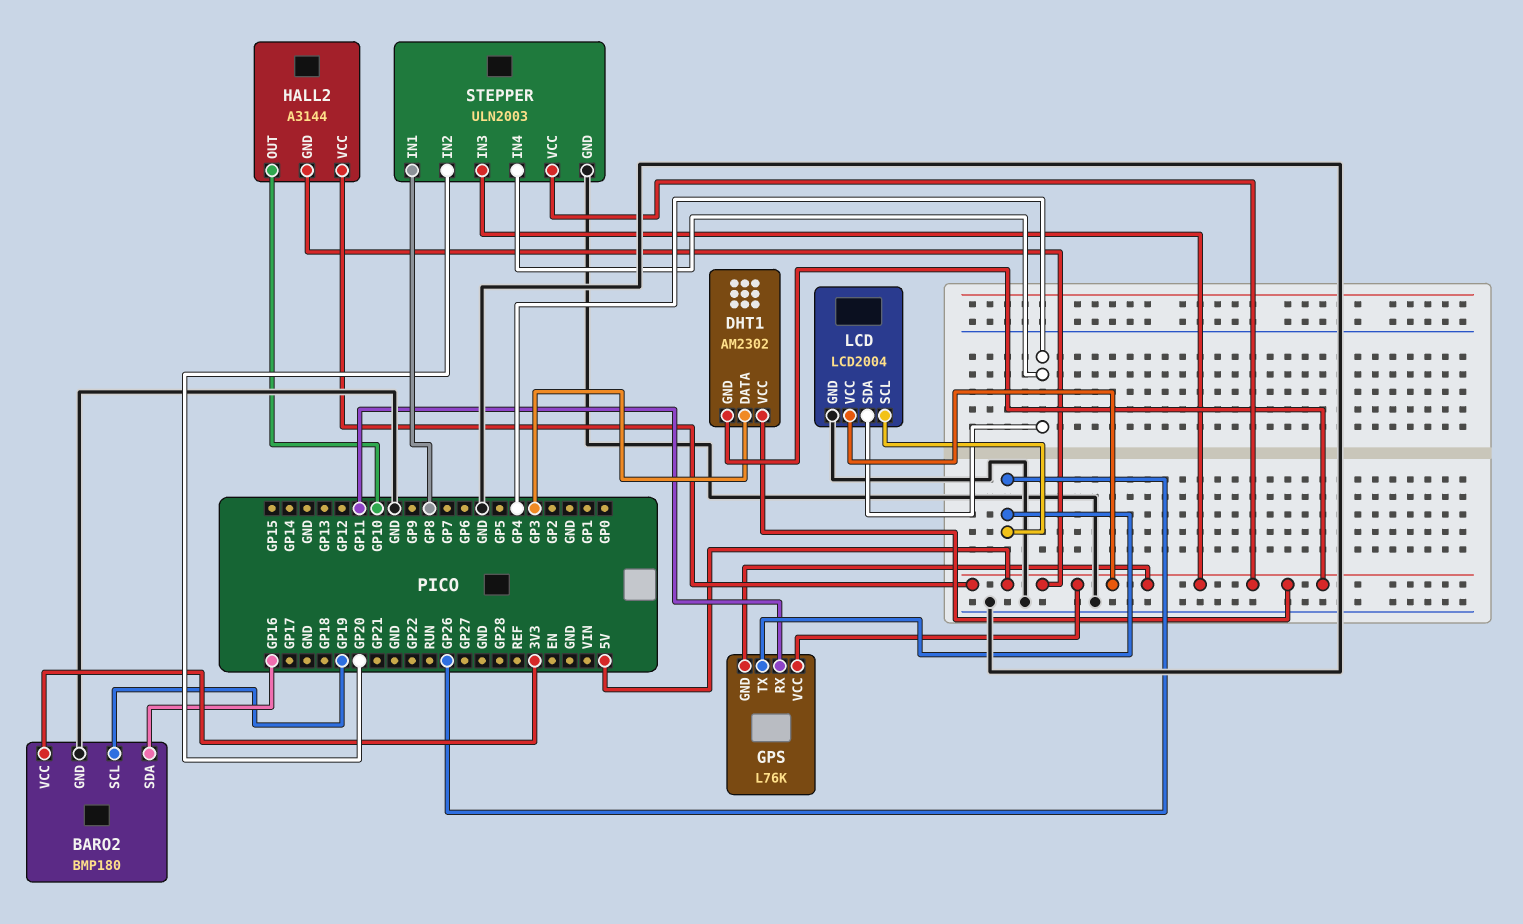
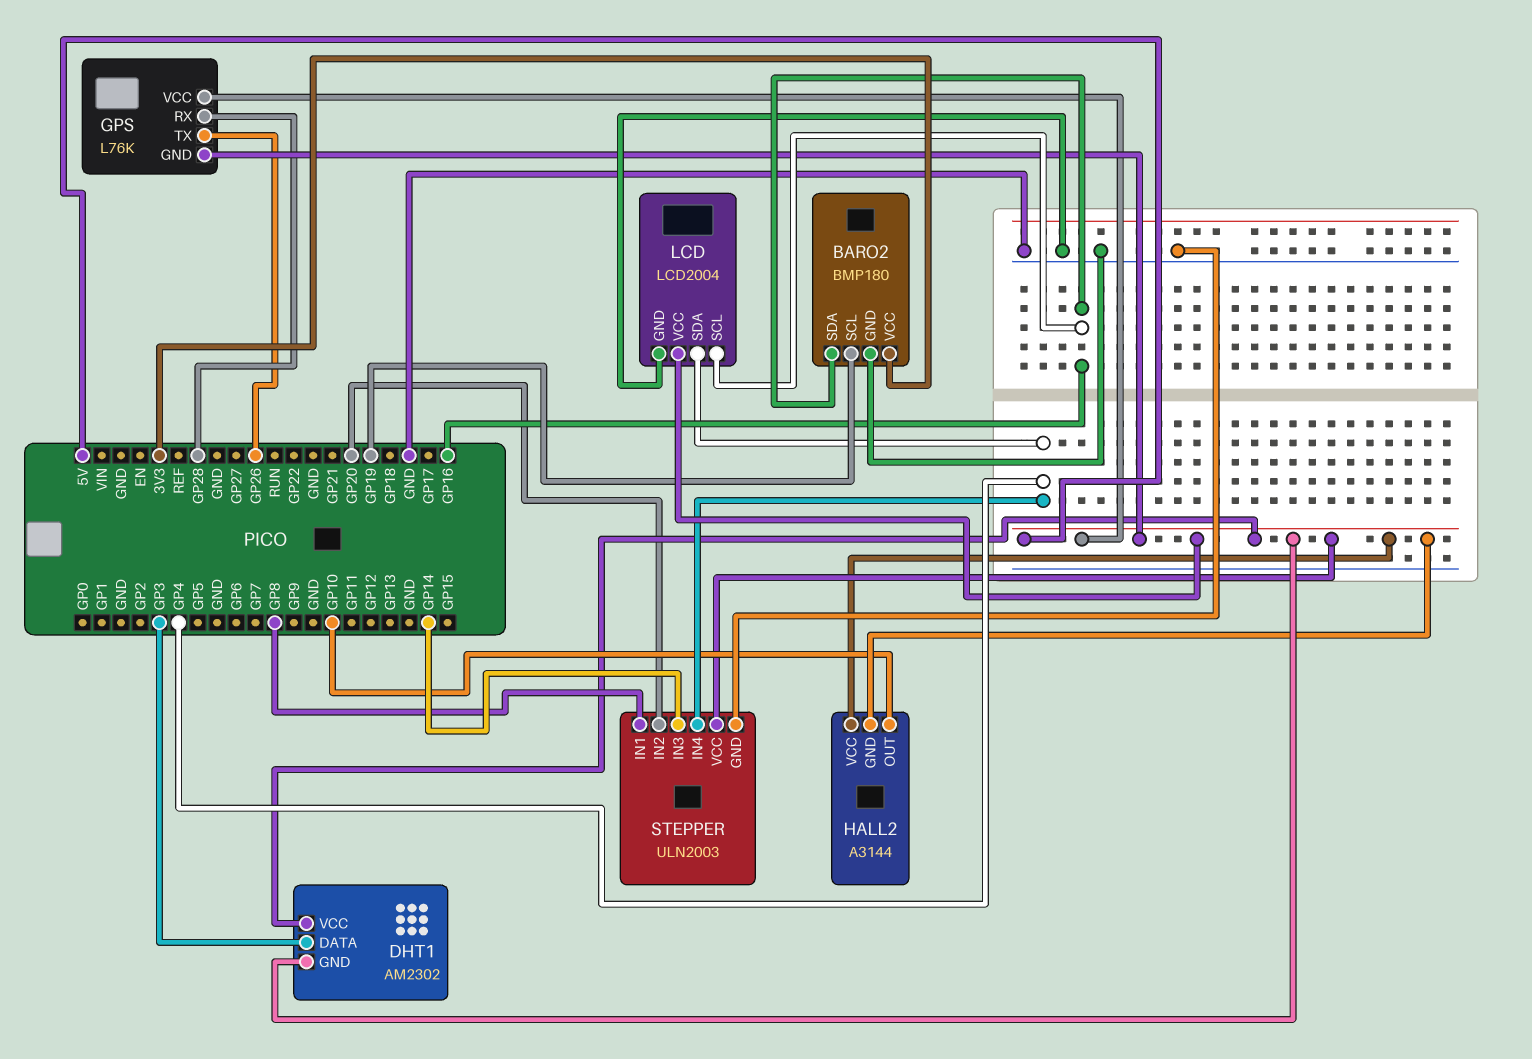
GPS pin RX: GP11 -> GP28
LCD pin SCL: GP26 -> GP16
STEPPER pin IN3: 5V -> GP14

